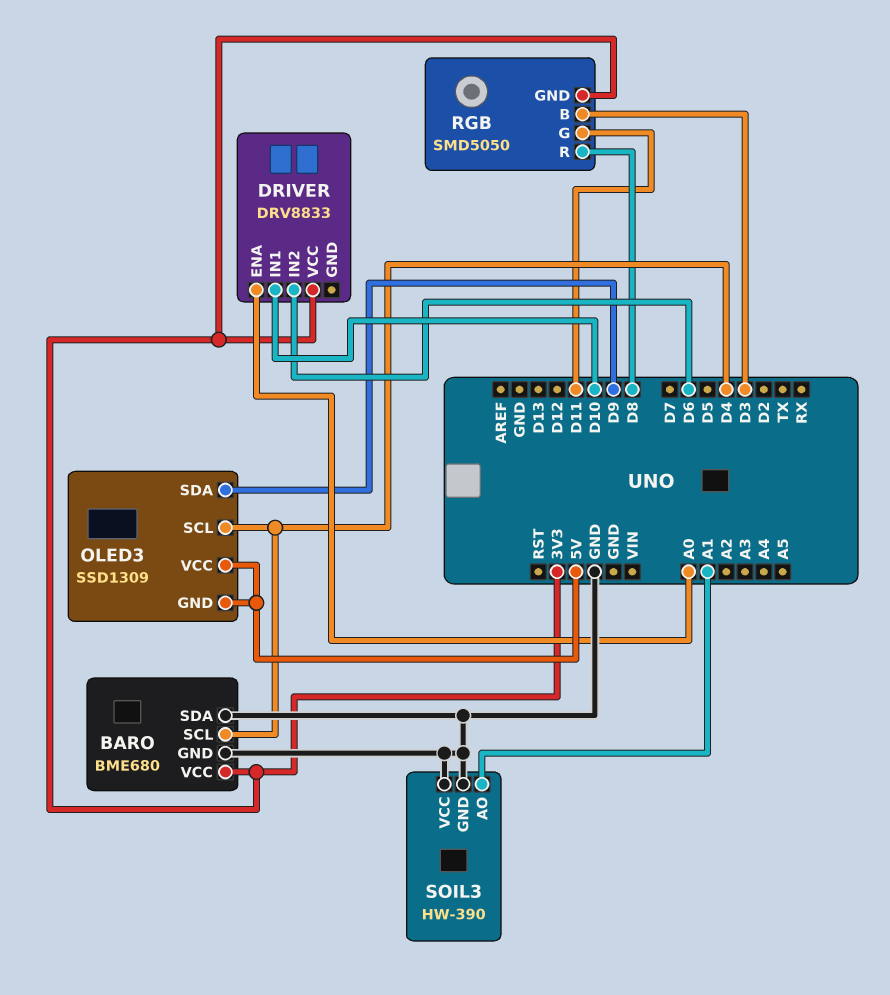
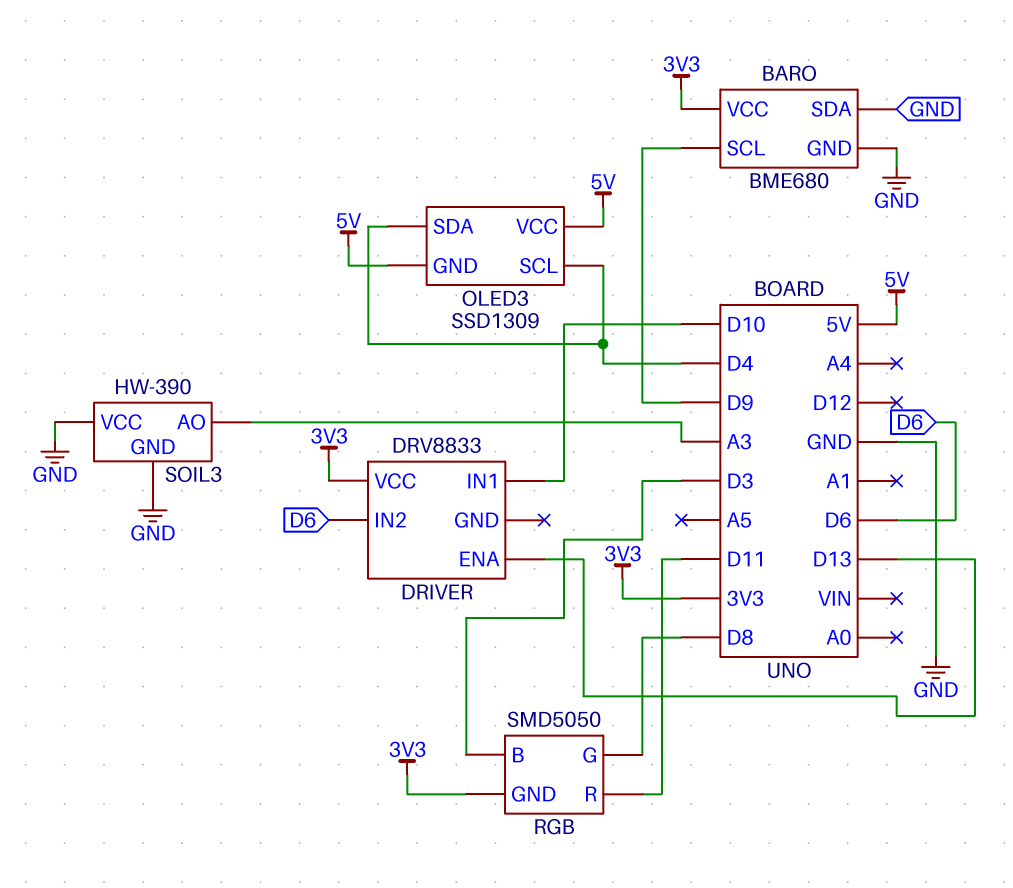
BARO pin SCL: D4 -> D9
DRIVER pin ENA: A0 -> D13
OLED3 pin SDA: D9 -> D4
RGB pin G: D11 -> D8
RGB pin R: D8 -> D11
SOIL3 pin AO: A1 -> A3

